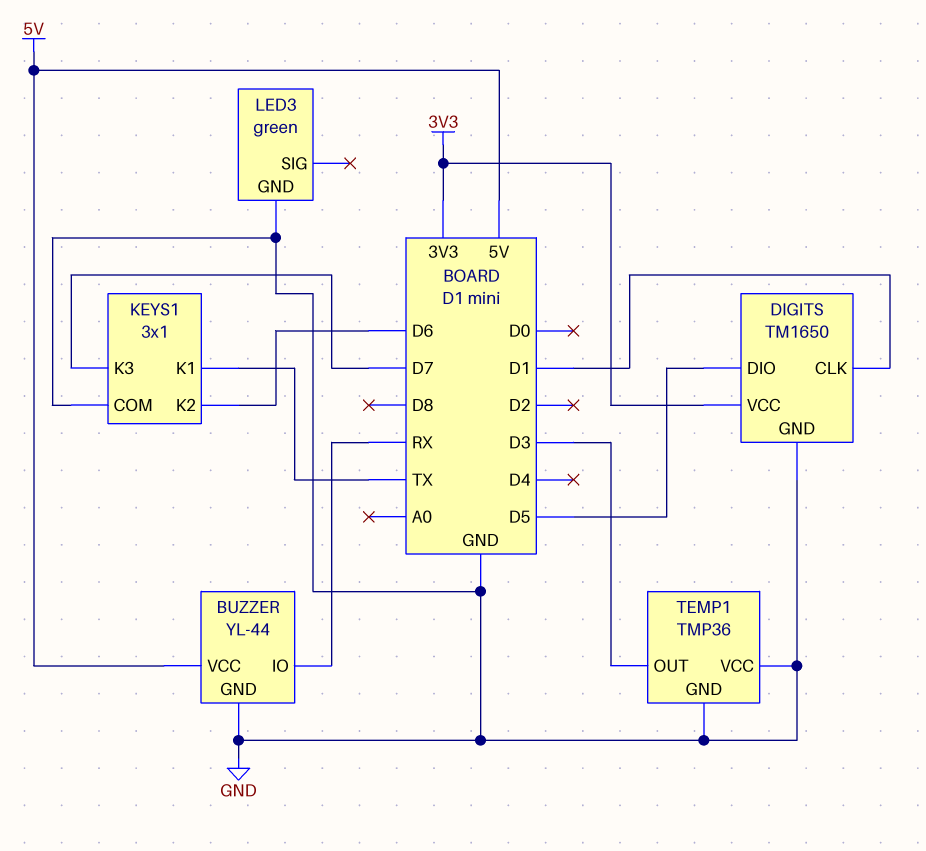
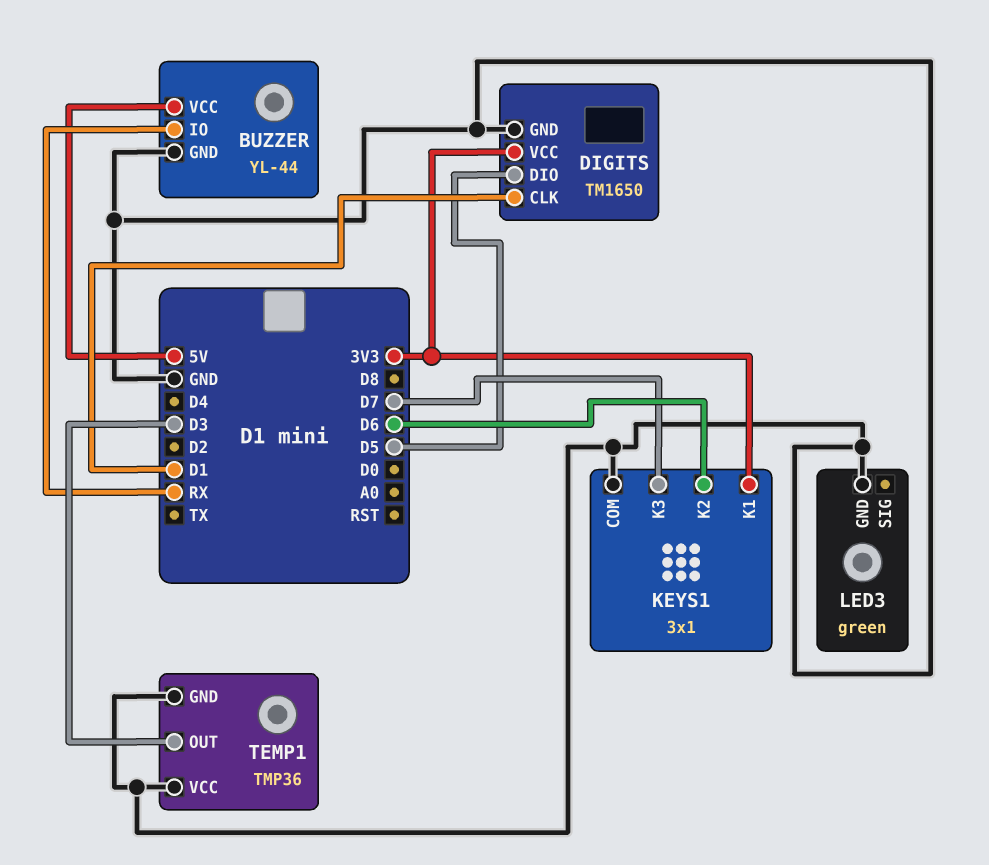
KEYS1 pin K1: TX -> 3V3

